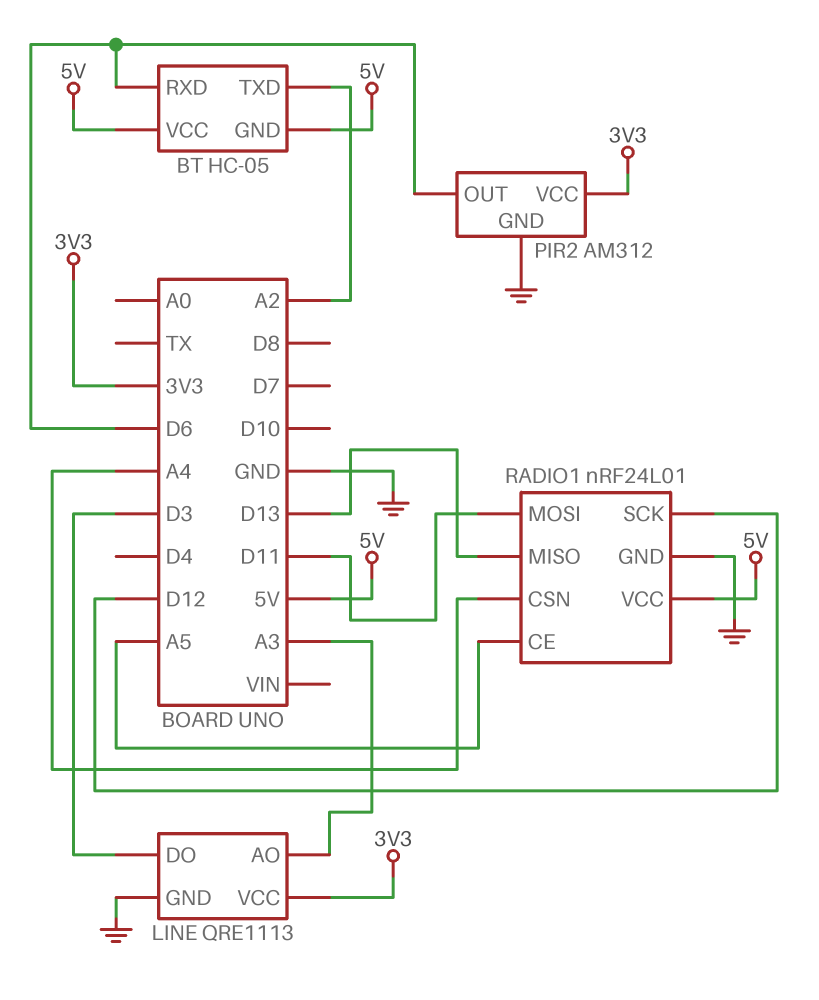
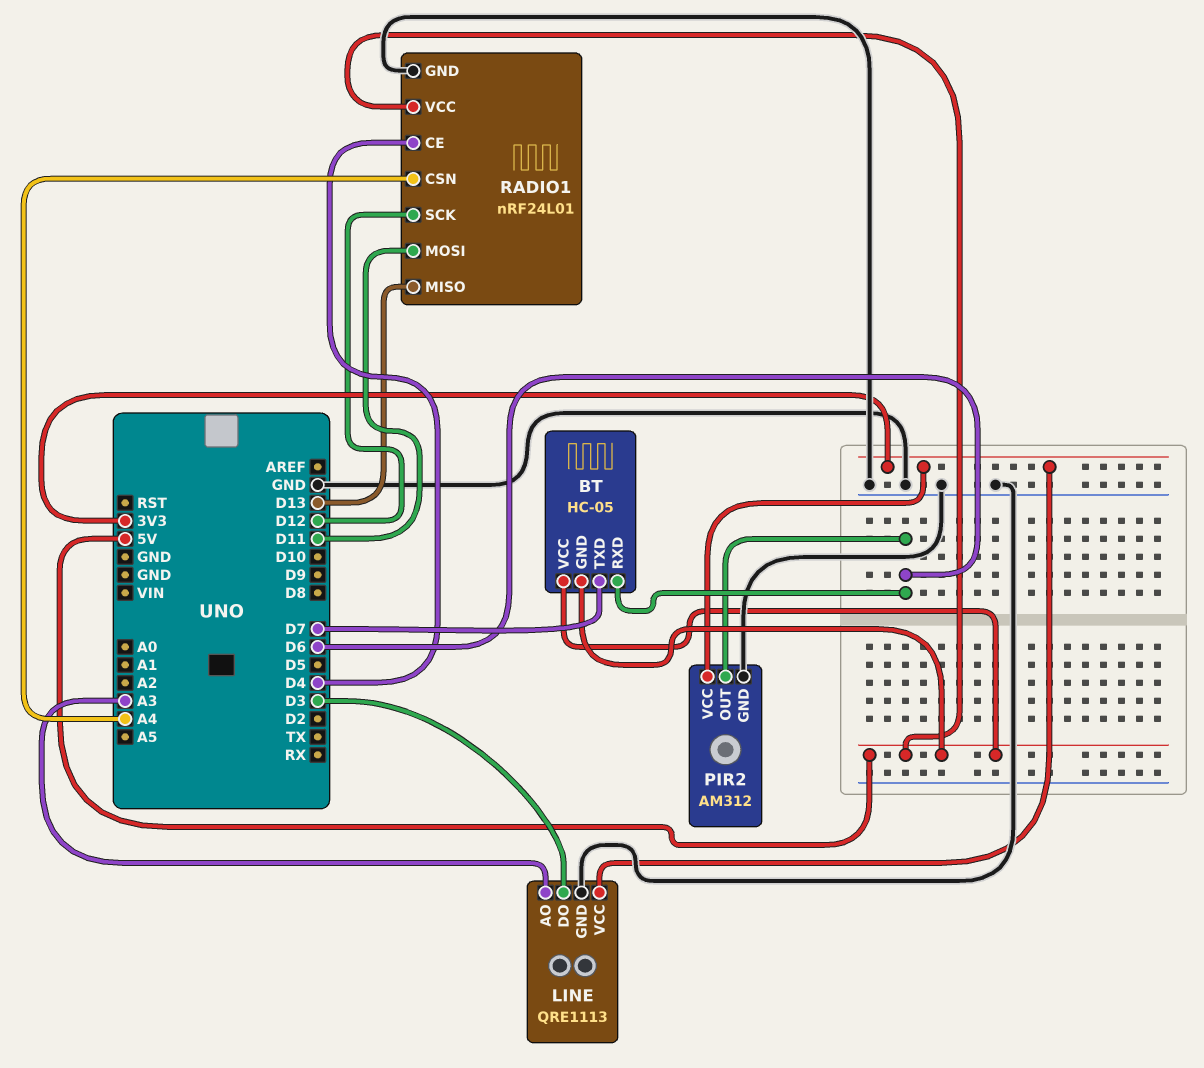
BT pin TXD: A2 -> D7
RADIO1 pin CE: A5 -> D4

